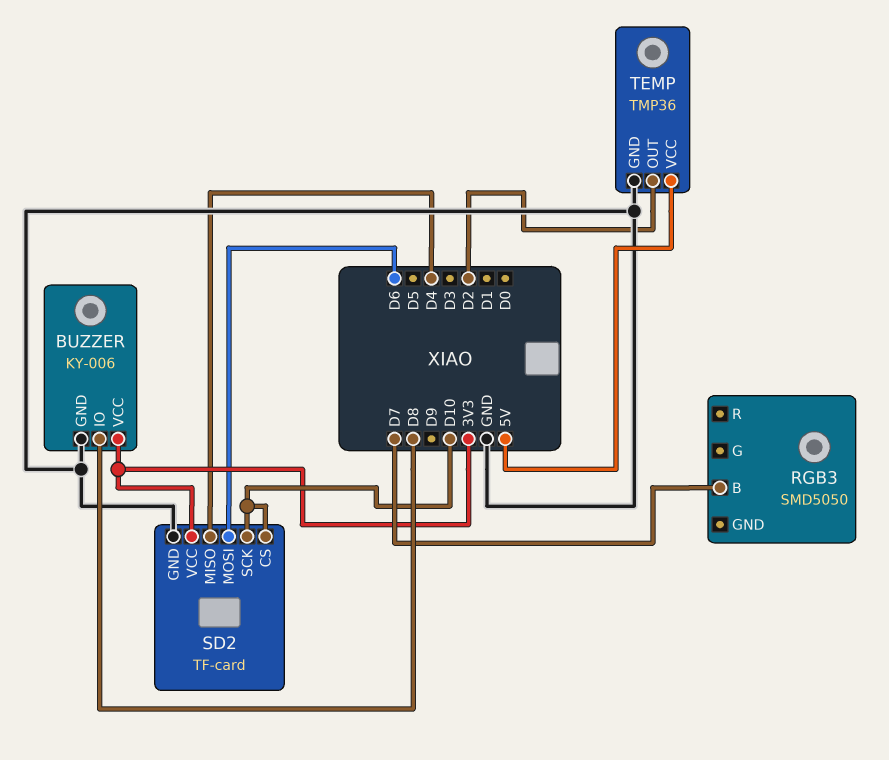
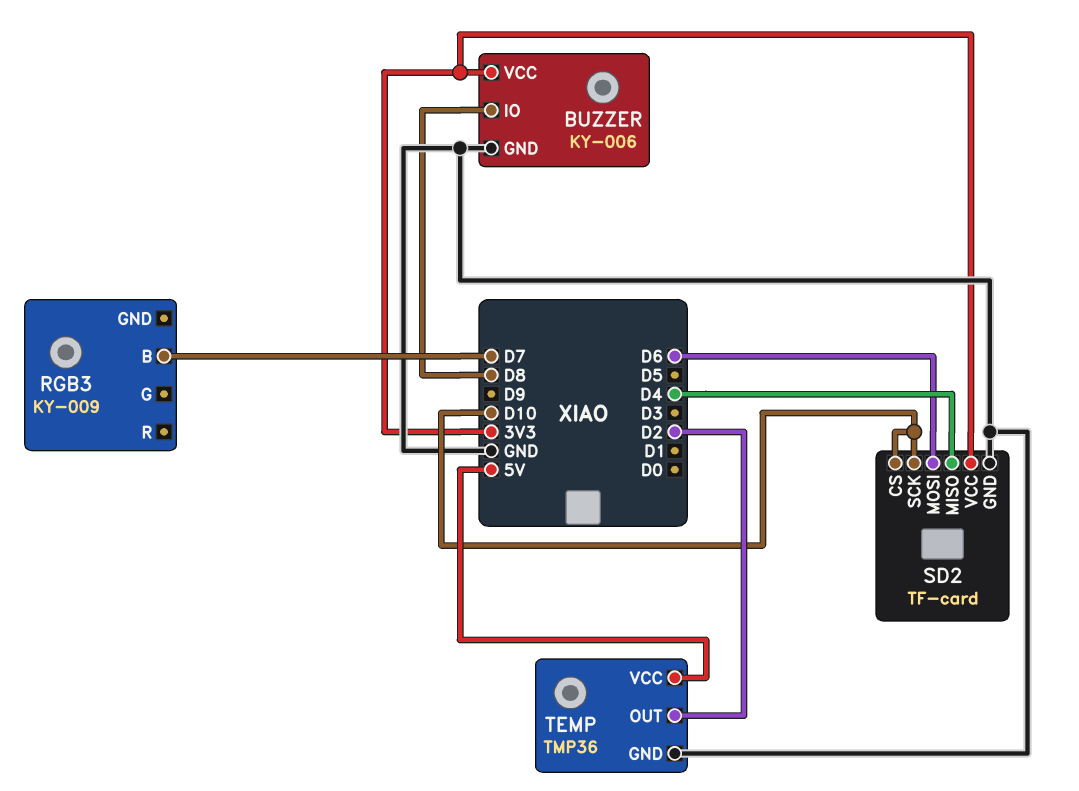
RGB3: SMD5050 -> KY-009

